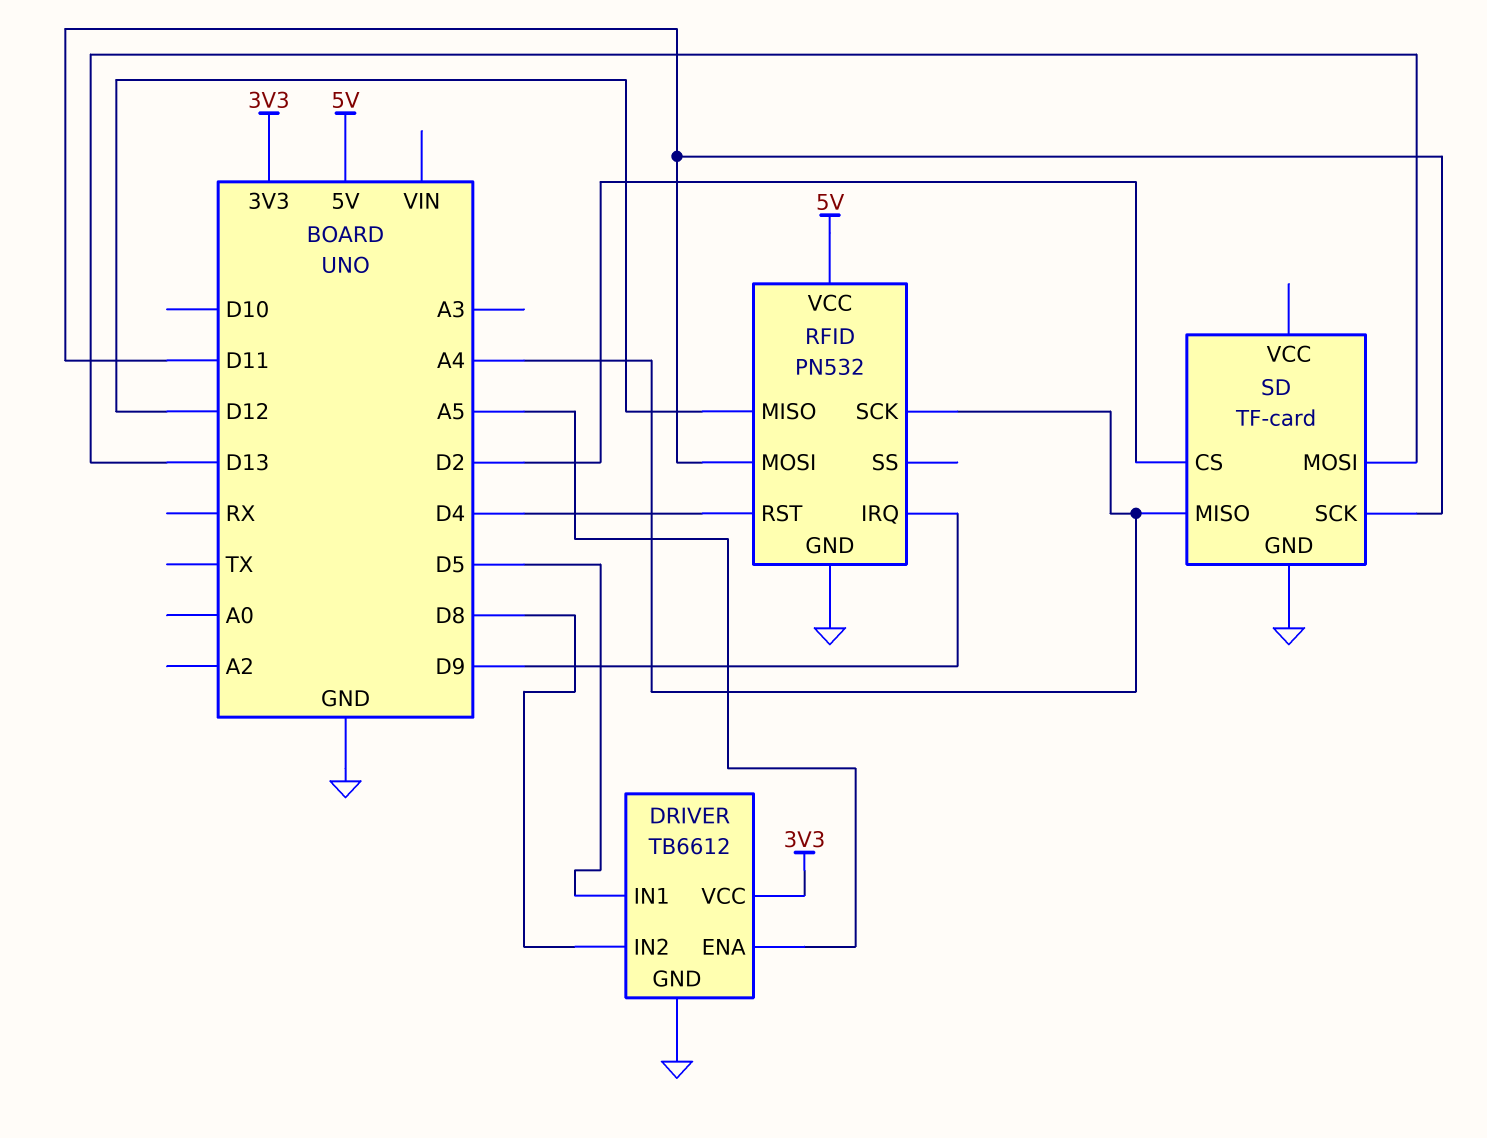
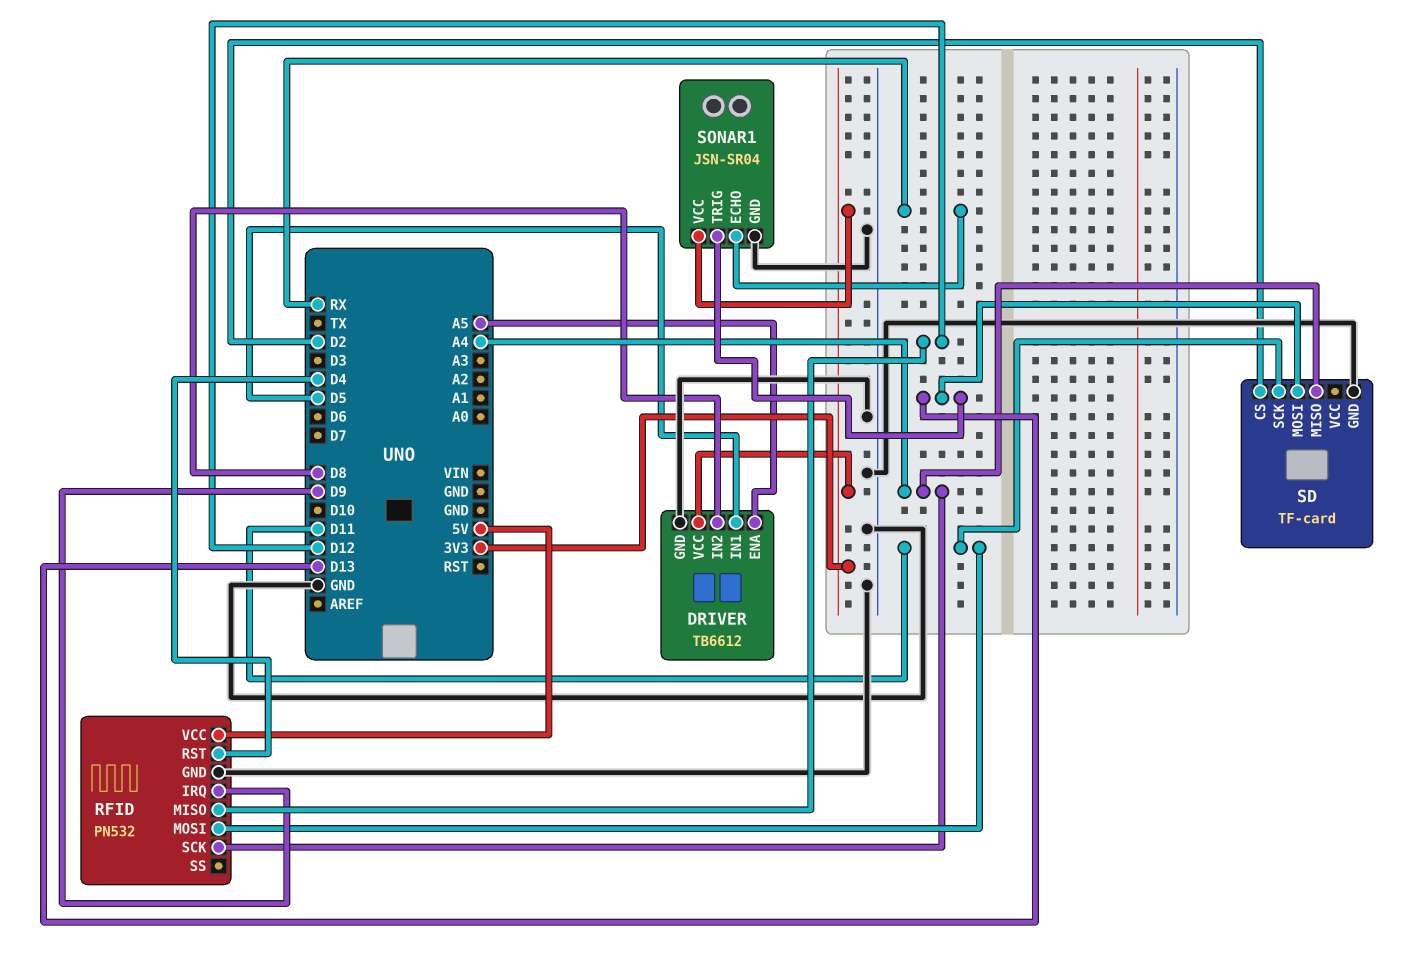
SONAR1: none -> JSN-SR04
SONAR1 pin ECHO: none -> RX
SONAR1 pin GND: none -> GND
SONAR1 pin TRIG: none -> D13
SONAR1 pin VCC: none -> 3V3

